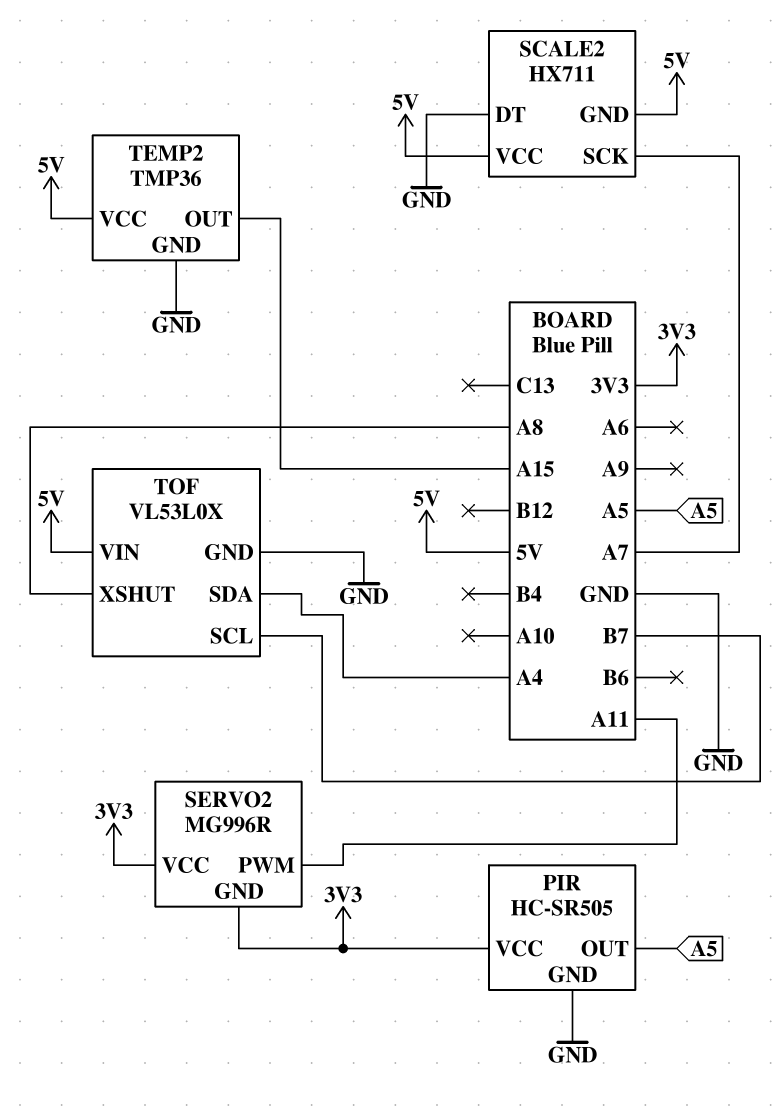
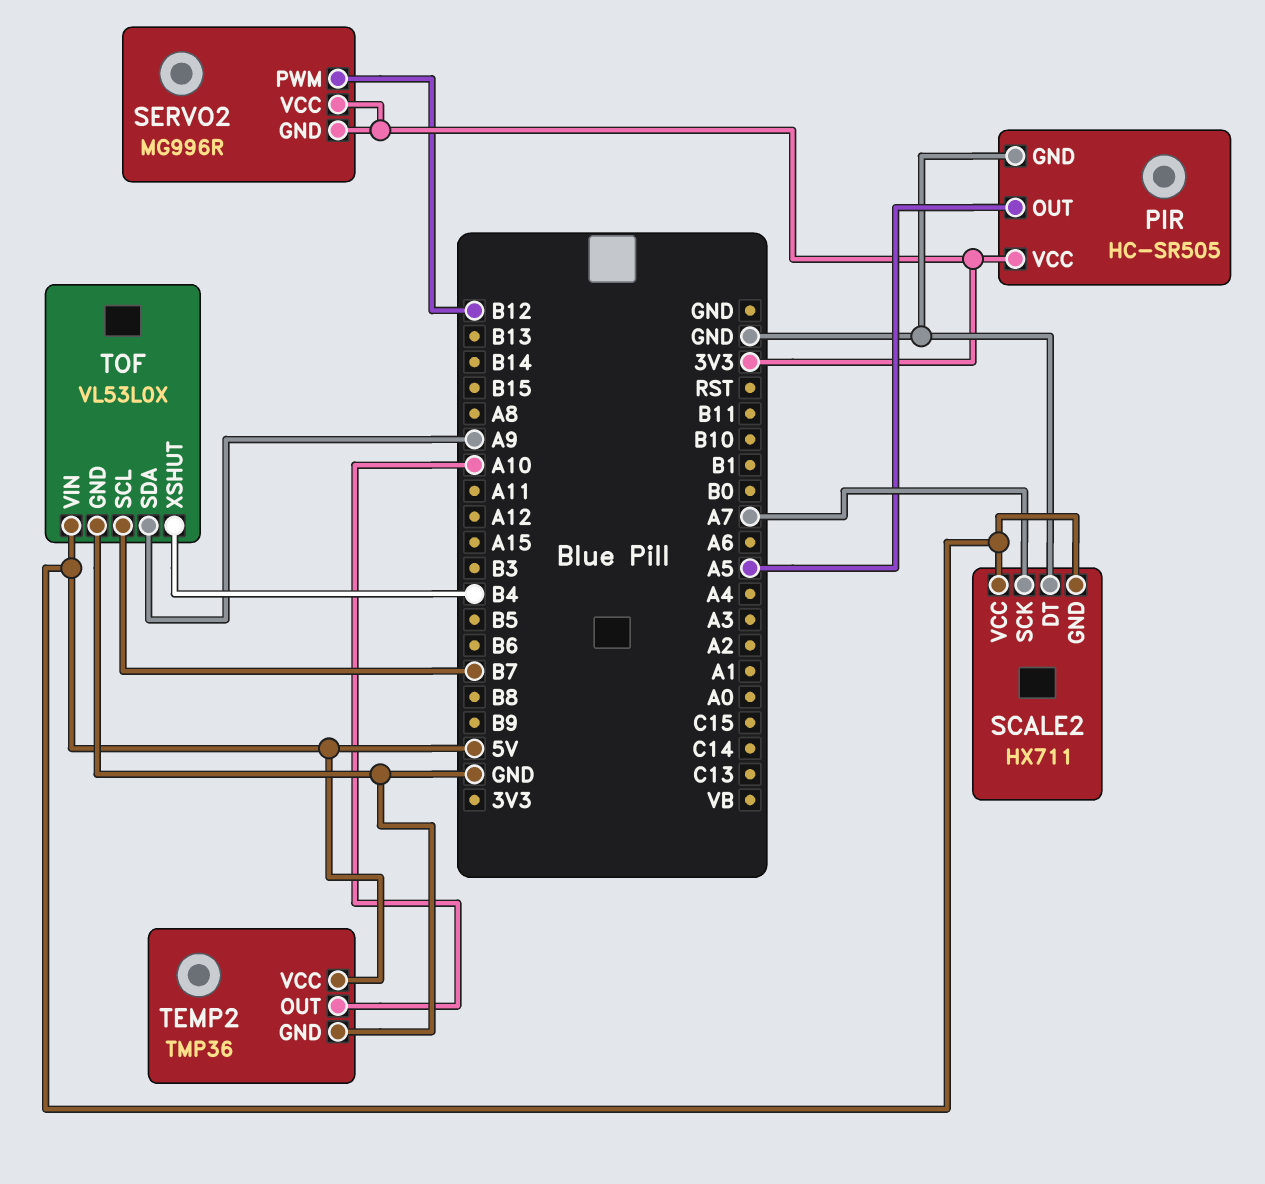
SERVO2 pin PWM: A11 -> B12
TEMP2 pin OUT: A15 -> A10
TOF pin SDA: A4 -> A9
TOF pin XSHUT: A8 -> B4

